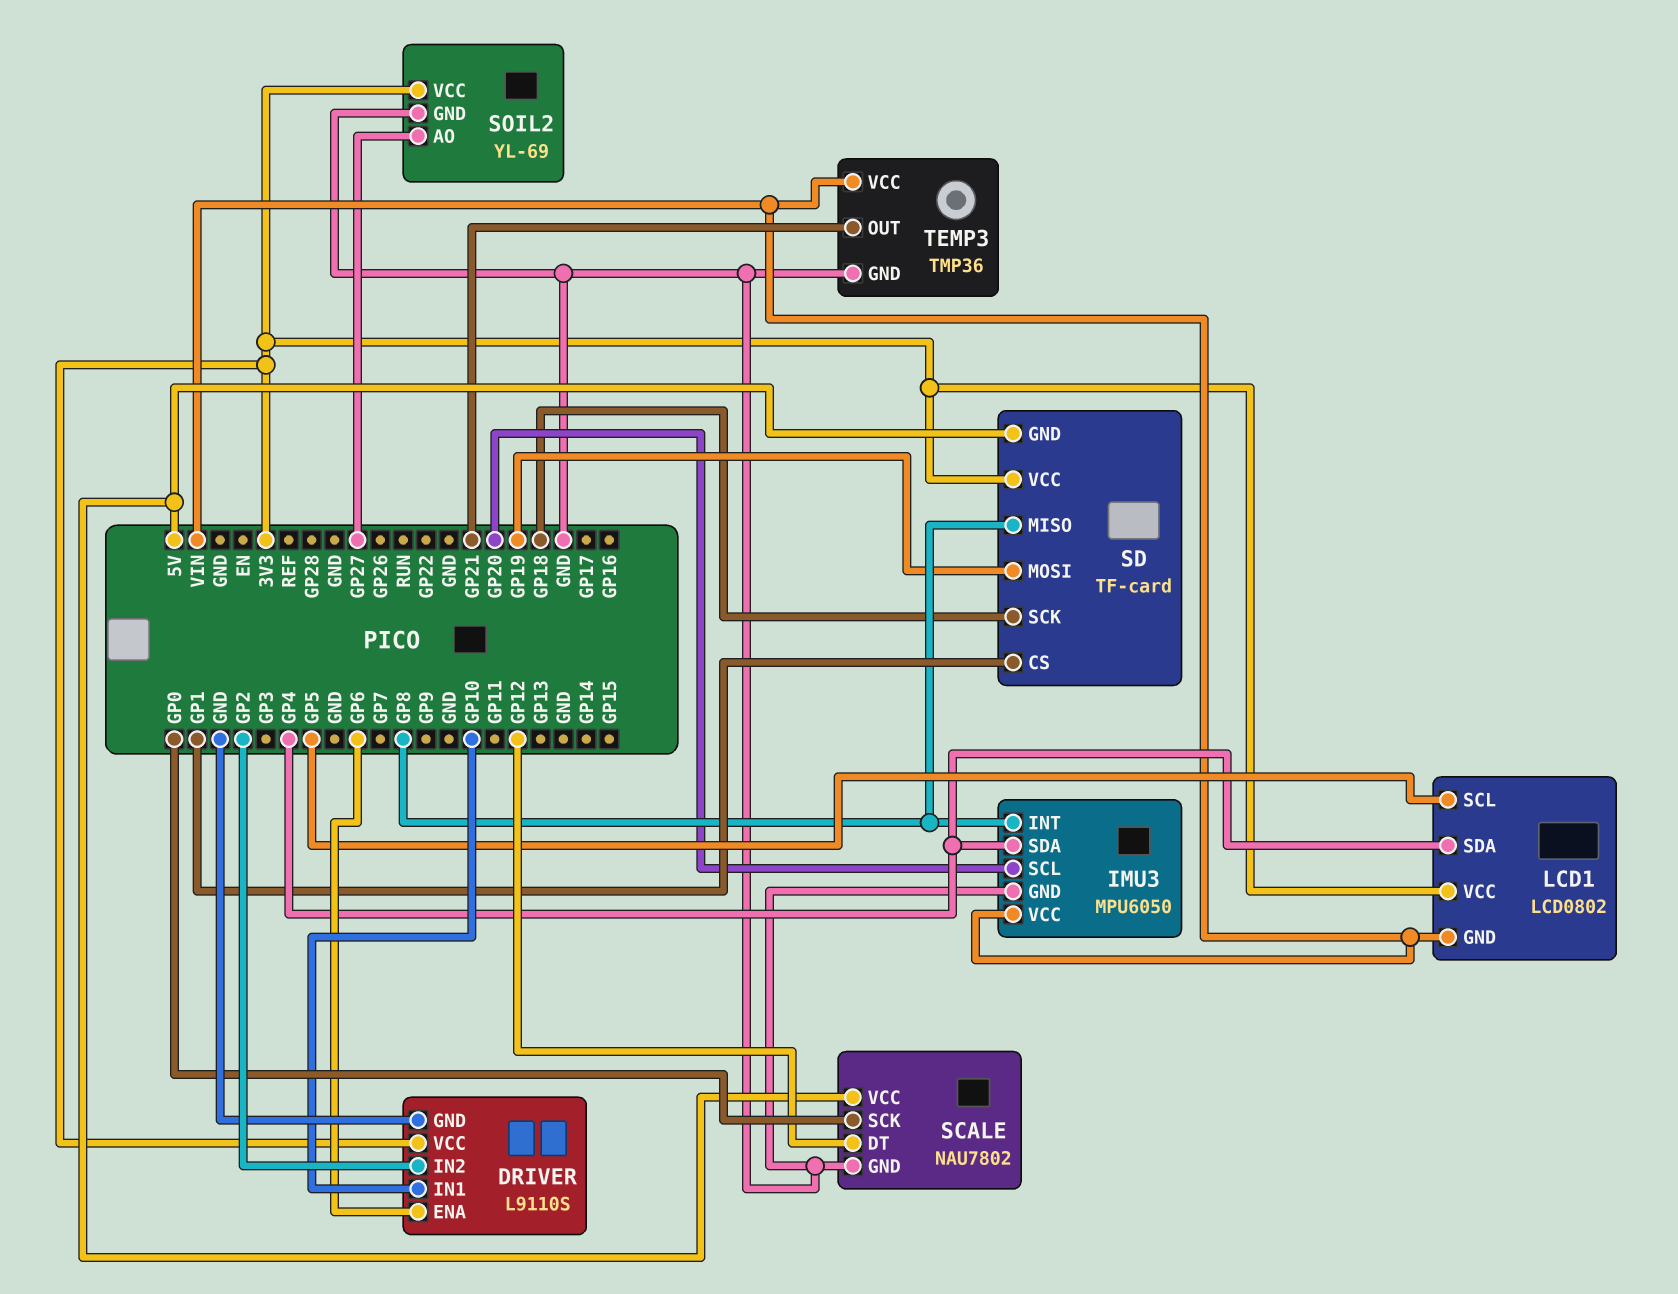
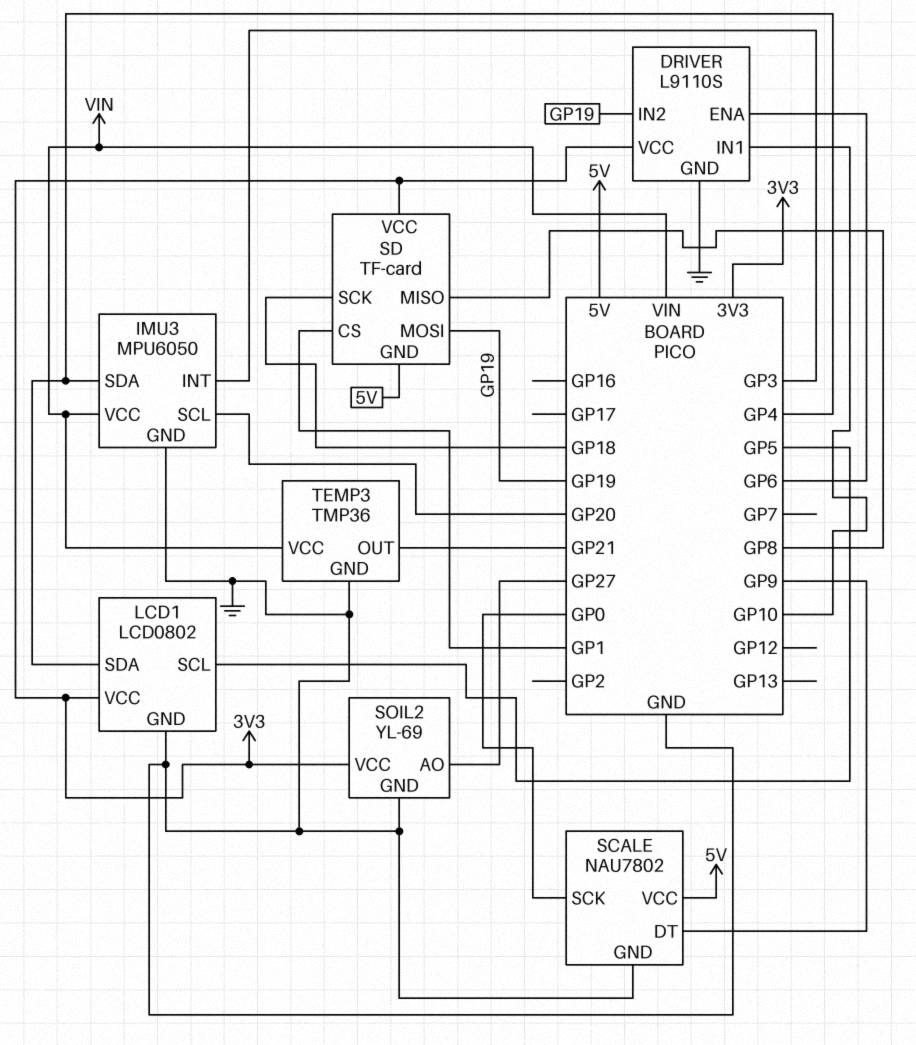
DRIVER pin IN2: GP2 -> GP19
IMU3 pin INT: GP8 -> GP3
LCD1 pin GND: VIN -> GND
SCALE pin DT: GP12 -> GP9

